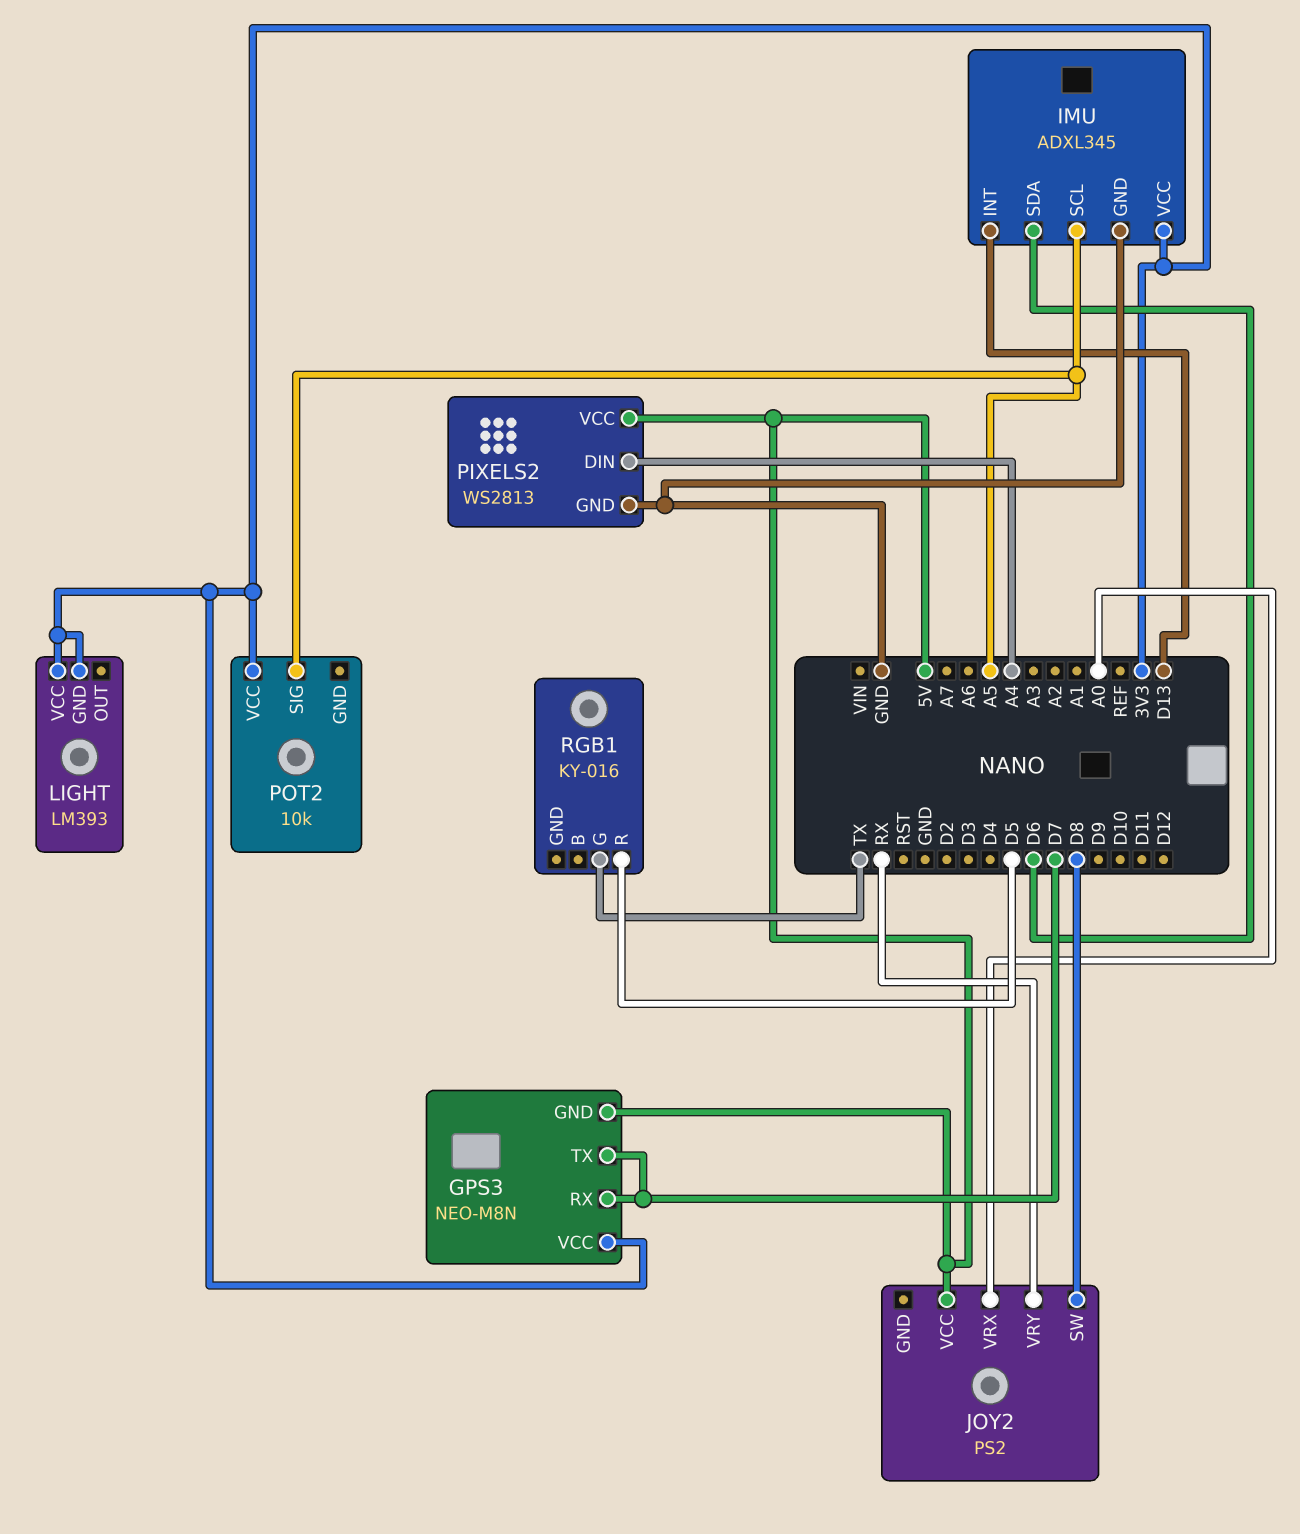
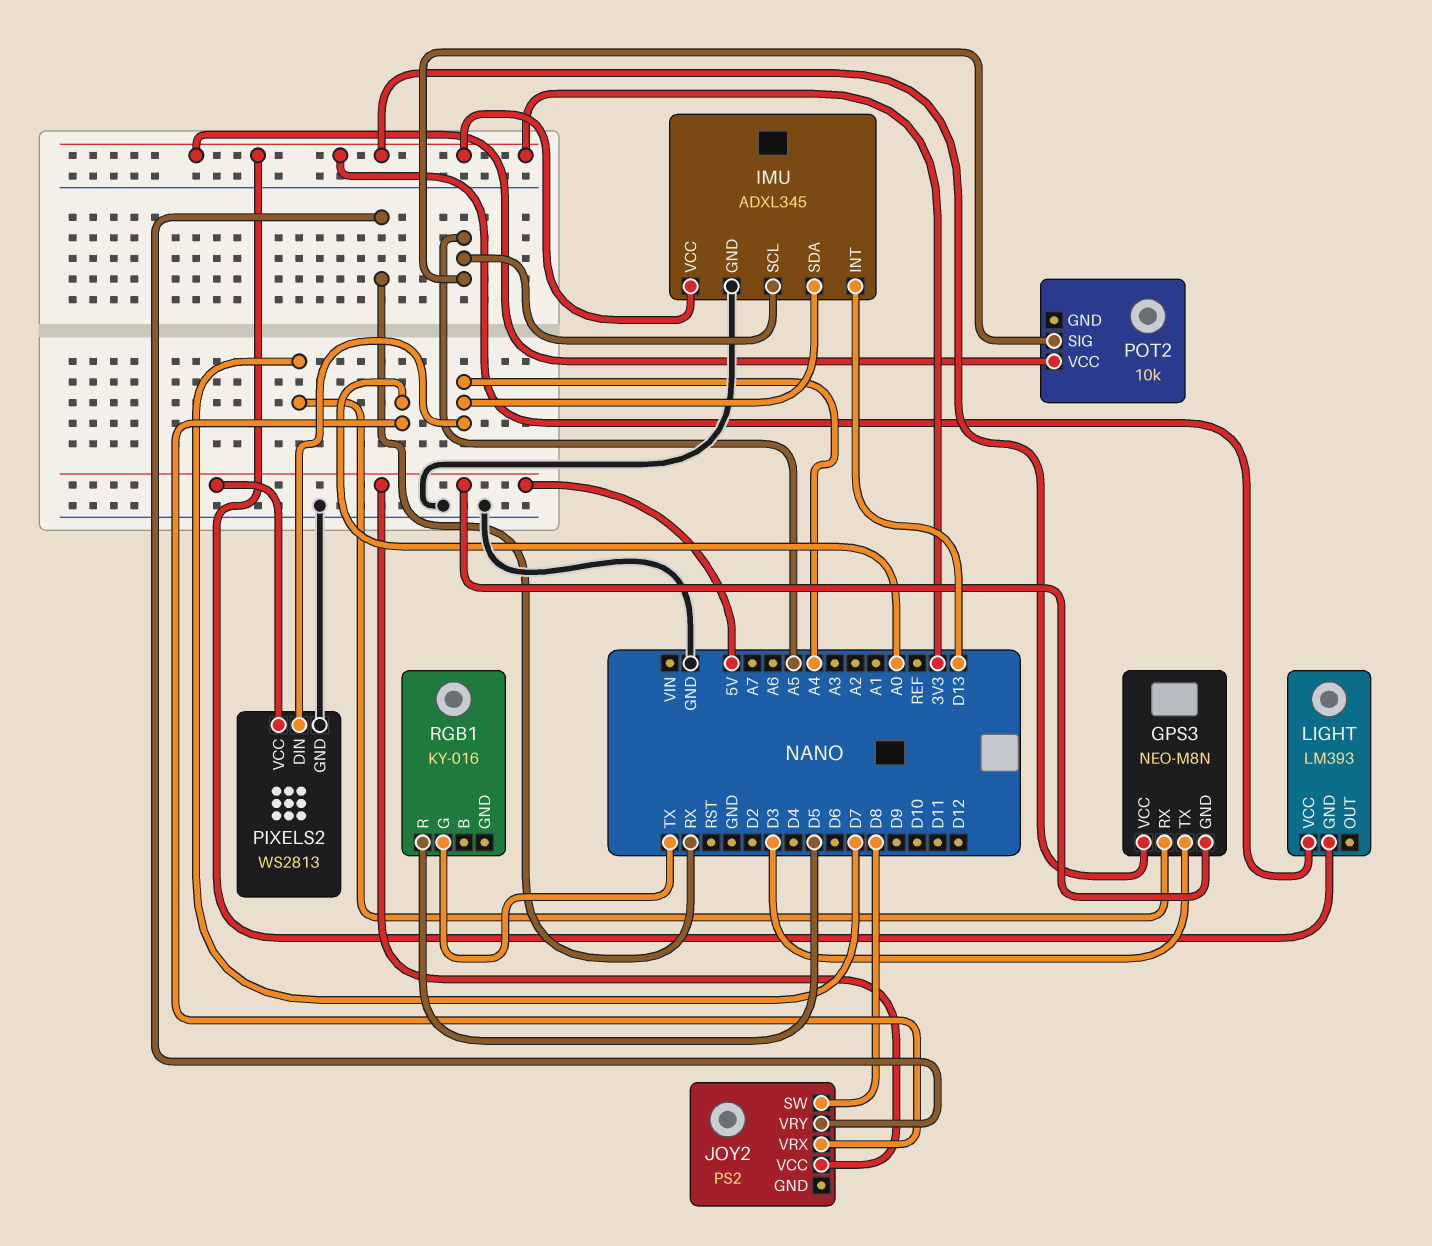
GPS3 pin TX: D7 -> D3
IMU pin SDA: D6 -> A4

